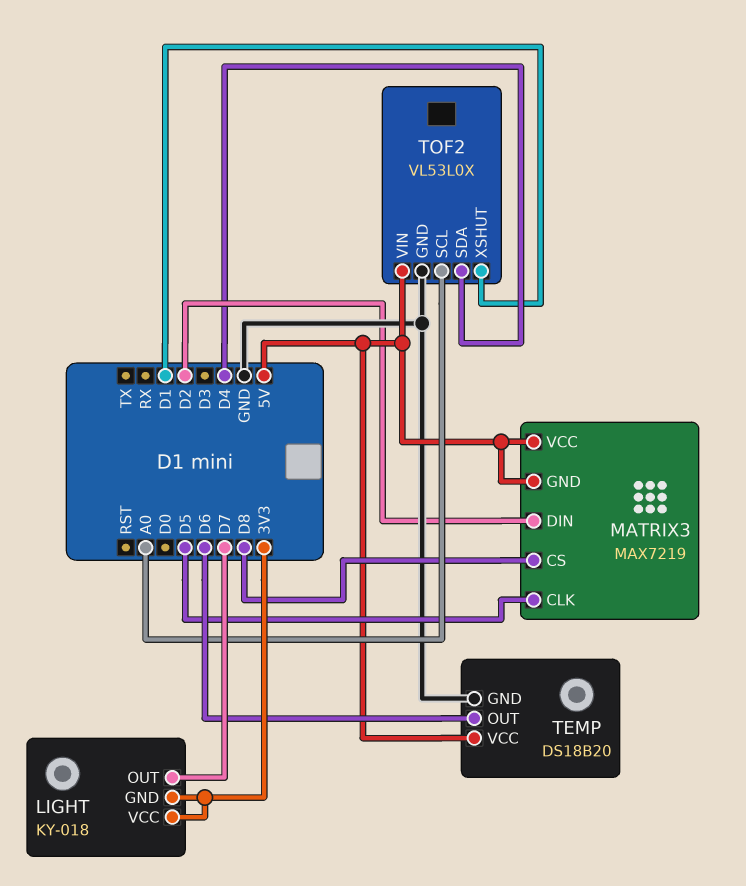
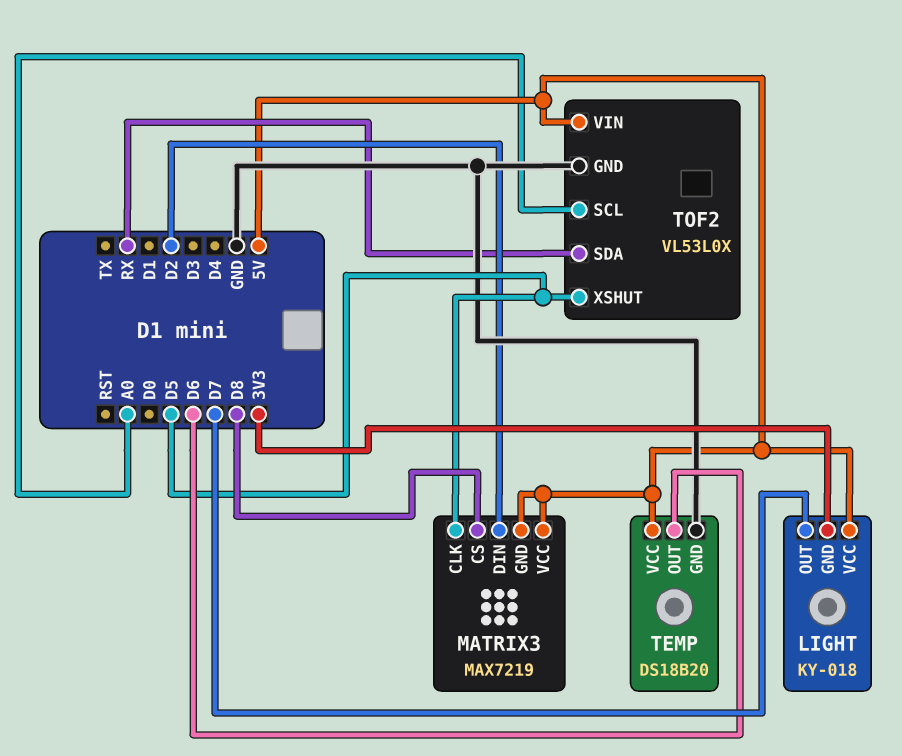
LIGHT pin VCC: 3V3 -> 5V
TOF2 pin SDA: D4 -> RX
TOF2 pin XSHUT: D1 -> D5

